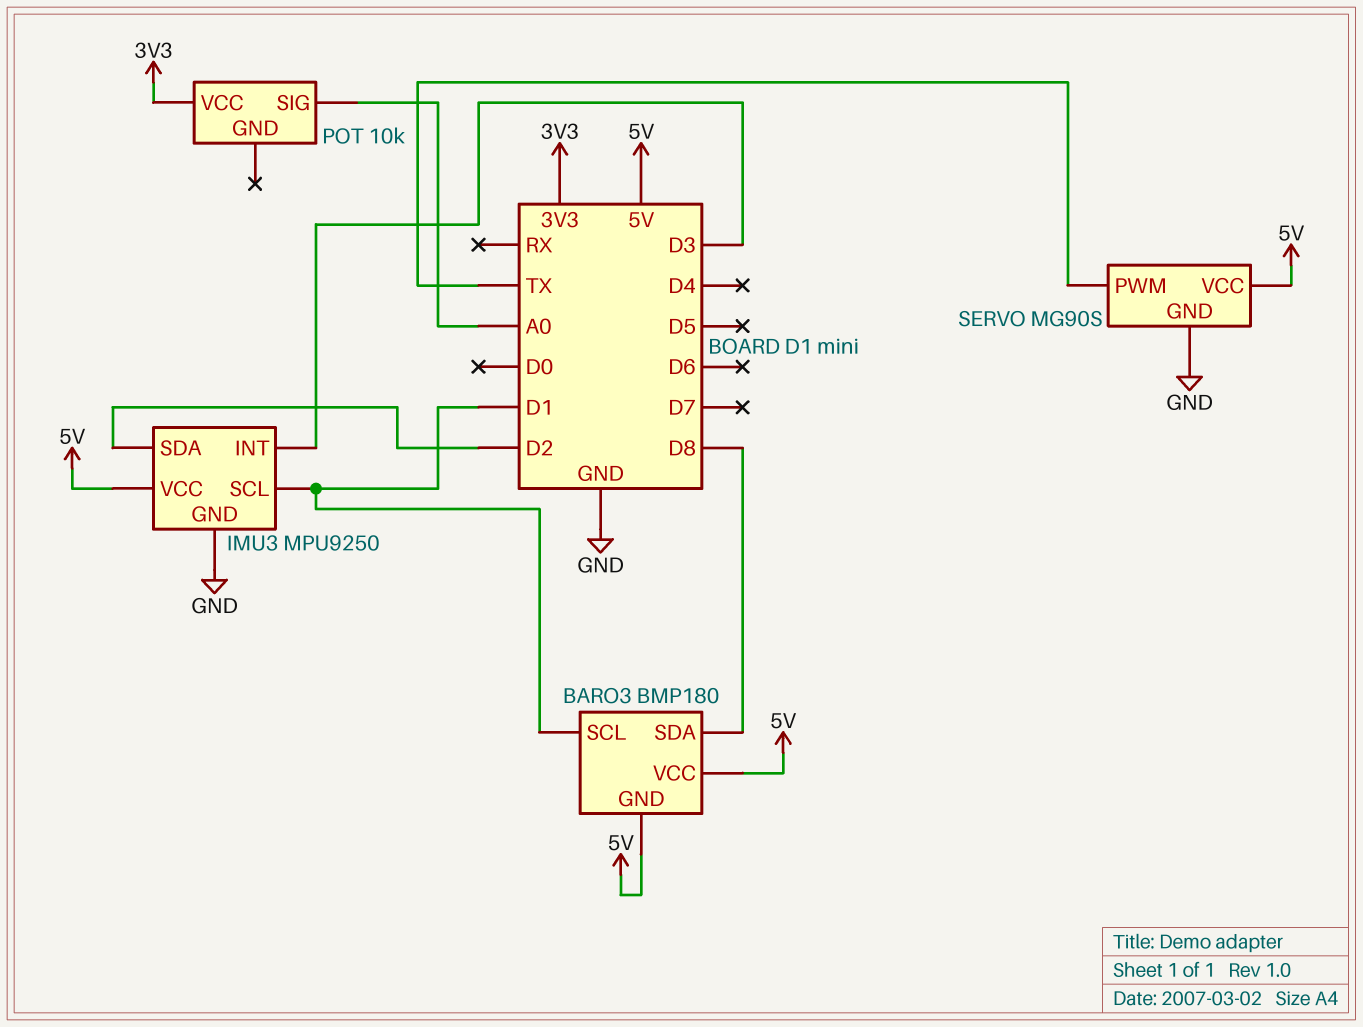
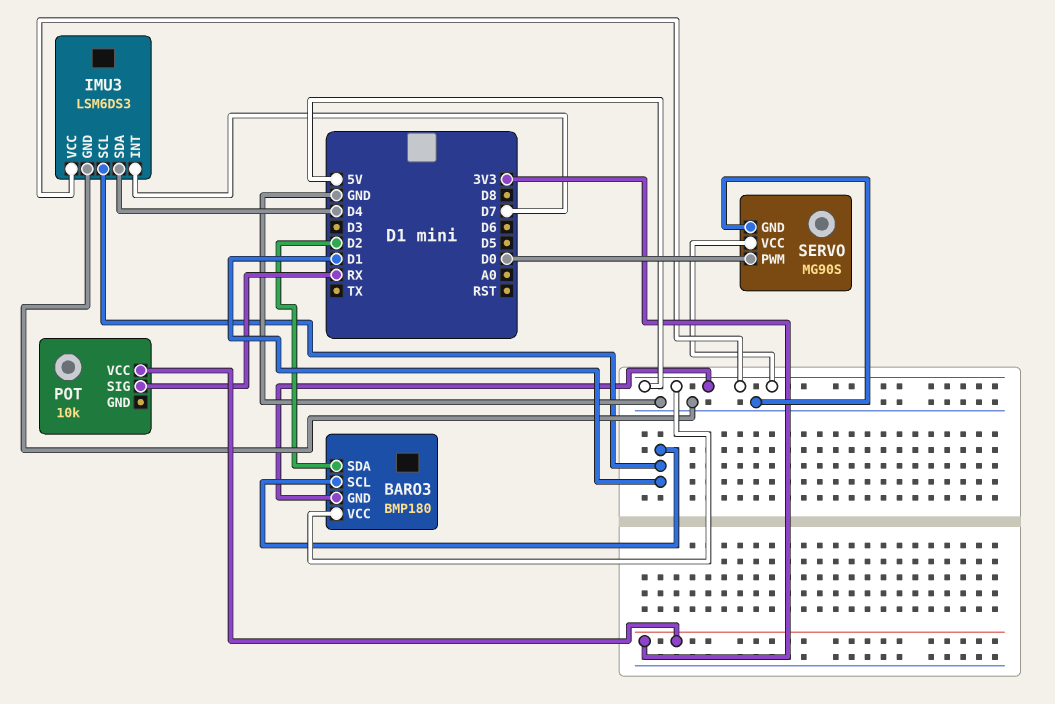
BARO3 pin SDA: D8 -> D2
IMU3: MPU9250 -> LSM6DS3
IMU3 pin INT: D3 -> D7
IMU3 pin SDA: D2 -> D4
POT pin SIG: A0 -> RX
SERVO pin PWM: TX -> D0

